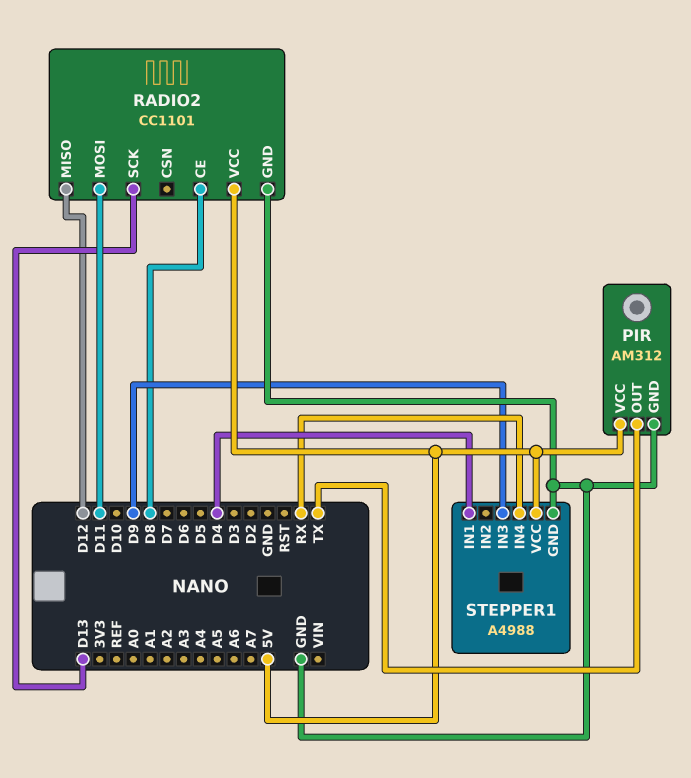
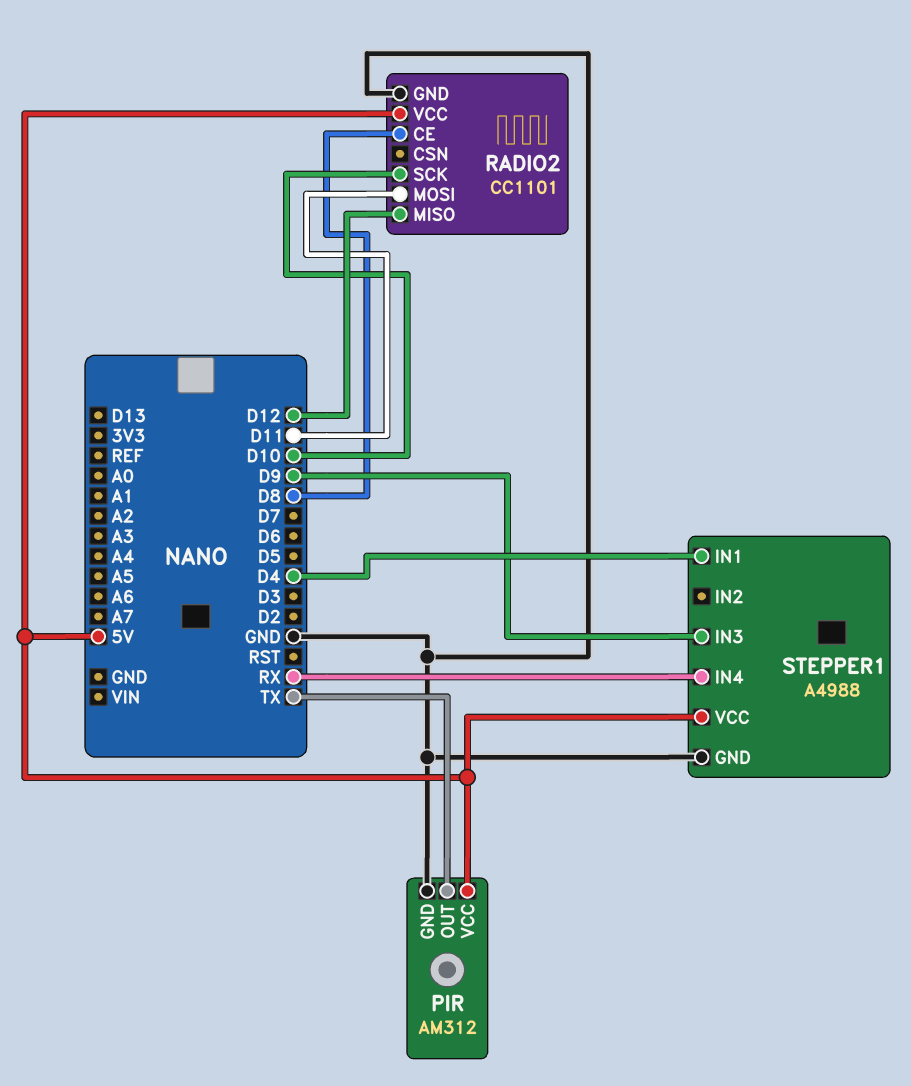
RADIO2 pin SCK: D13 -> D10

